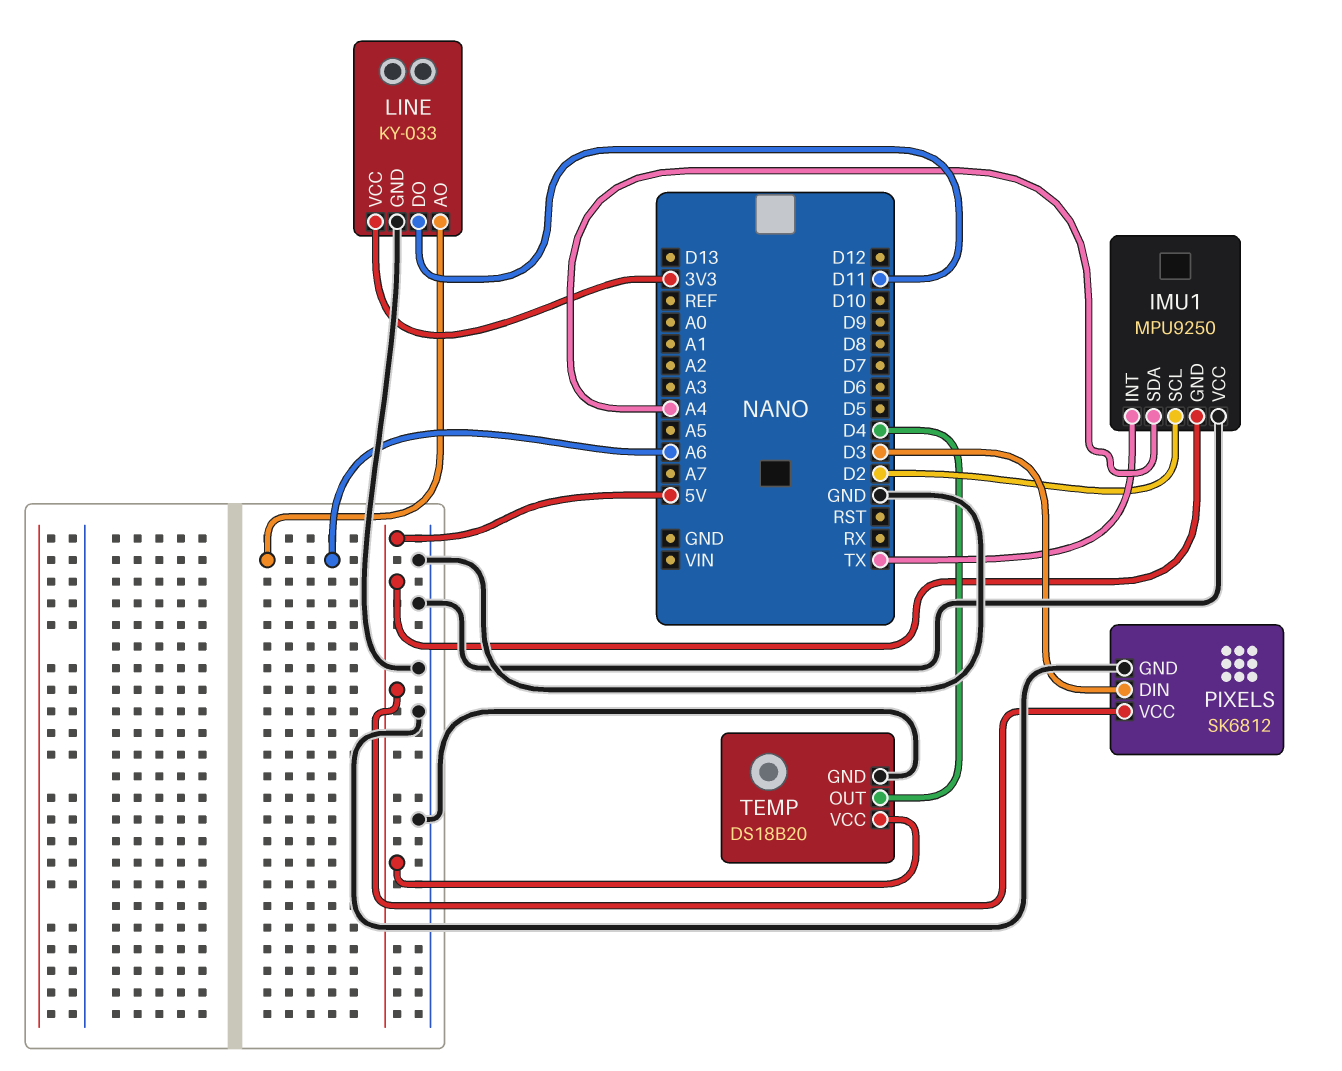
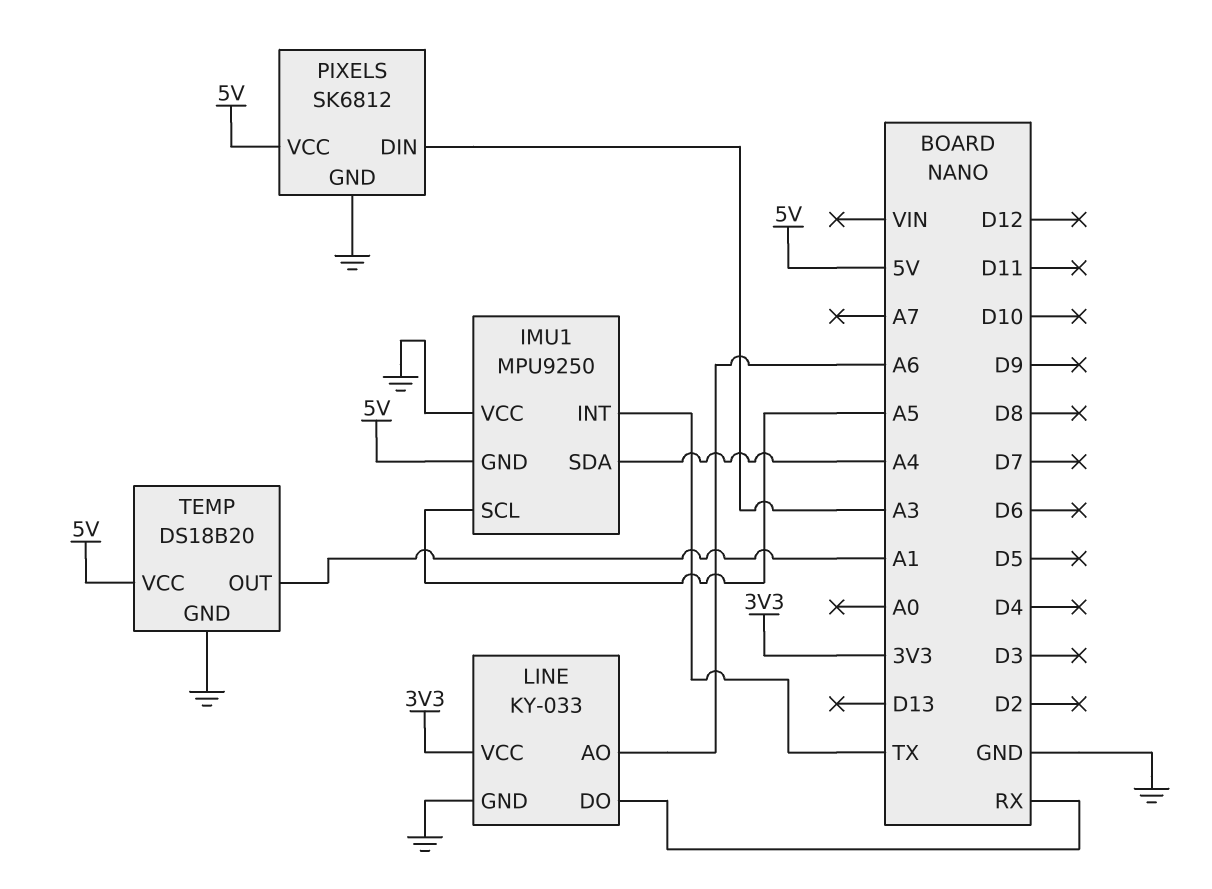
IMU1 pin SCL: D2 -> A5
LINE pin DO: D11 -> RX
PIXELS pin DIN: D3 -> A3
TEMP pin OUT: D4 -> A1

